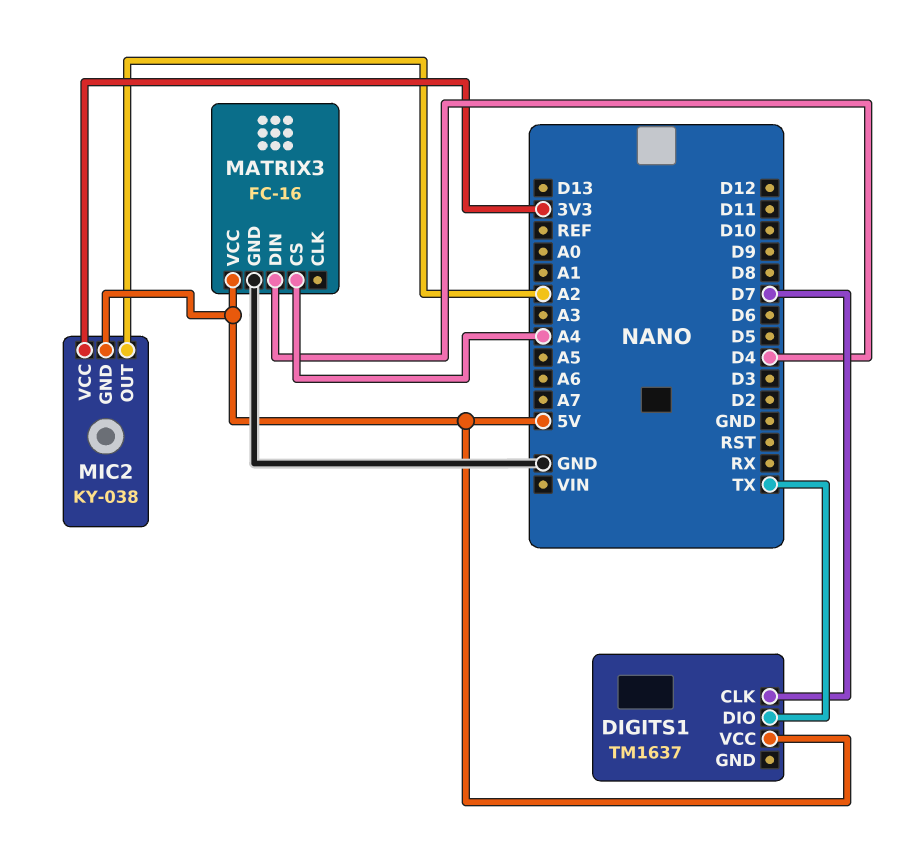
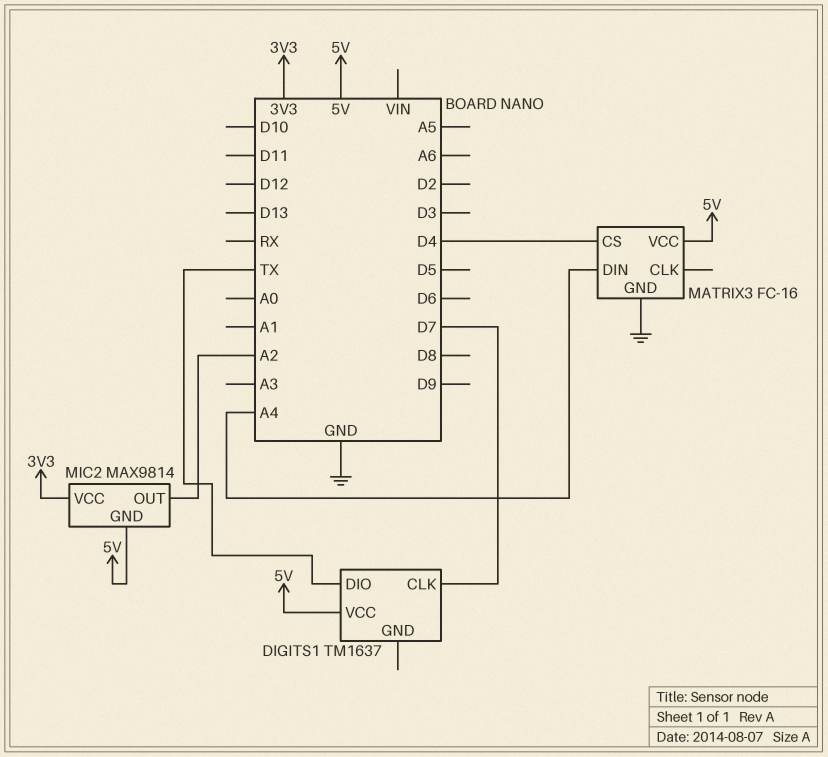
MATRIX3 pin CS: A4 -> D4
MATRIX3 pin DIN: D4 -> A4
MIC2: KY-038 -> MAX9814

